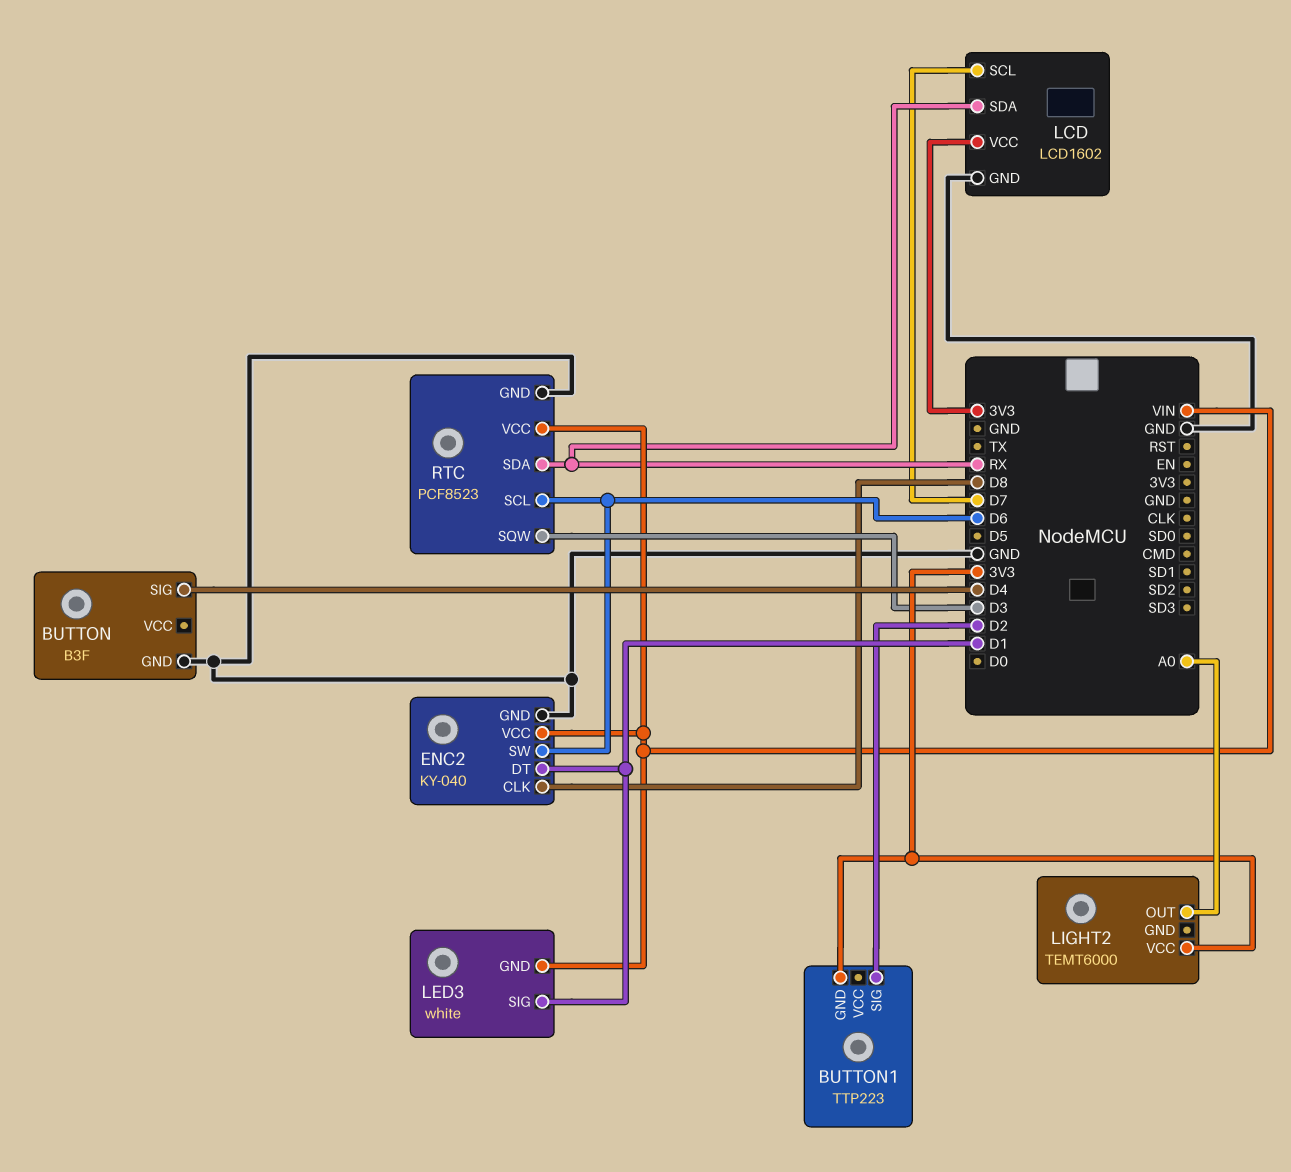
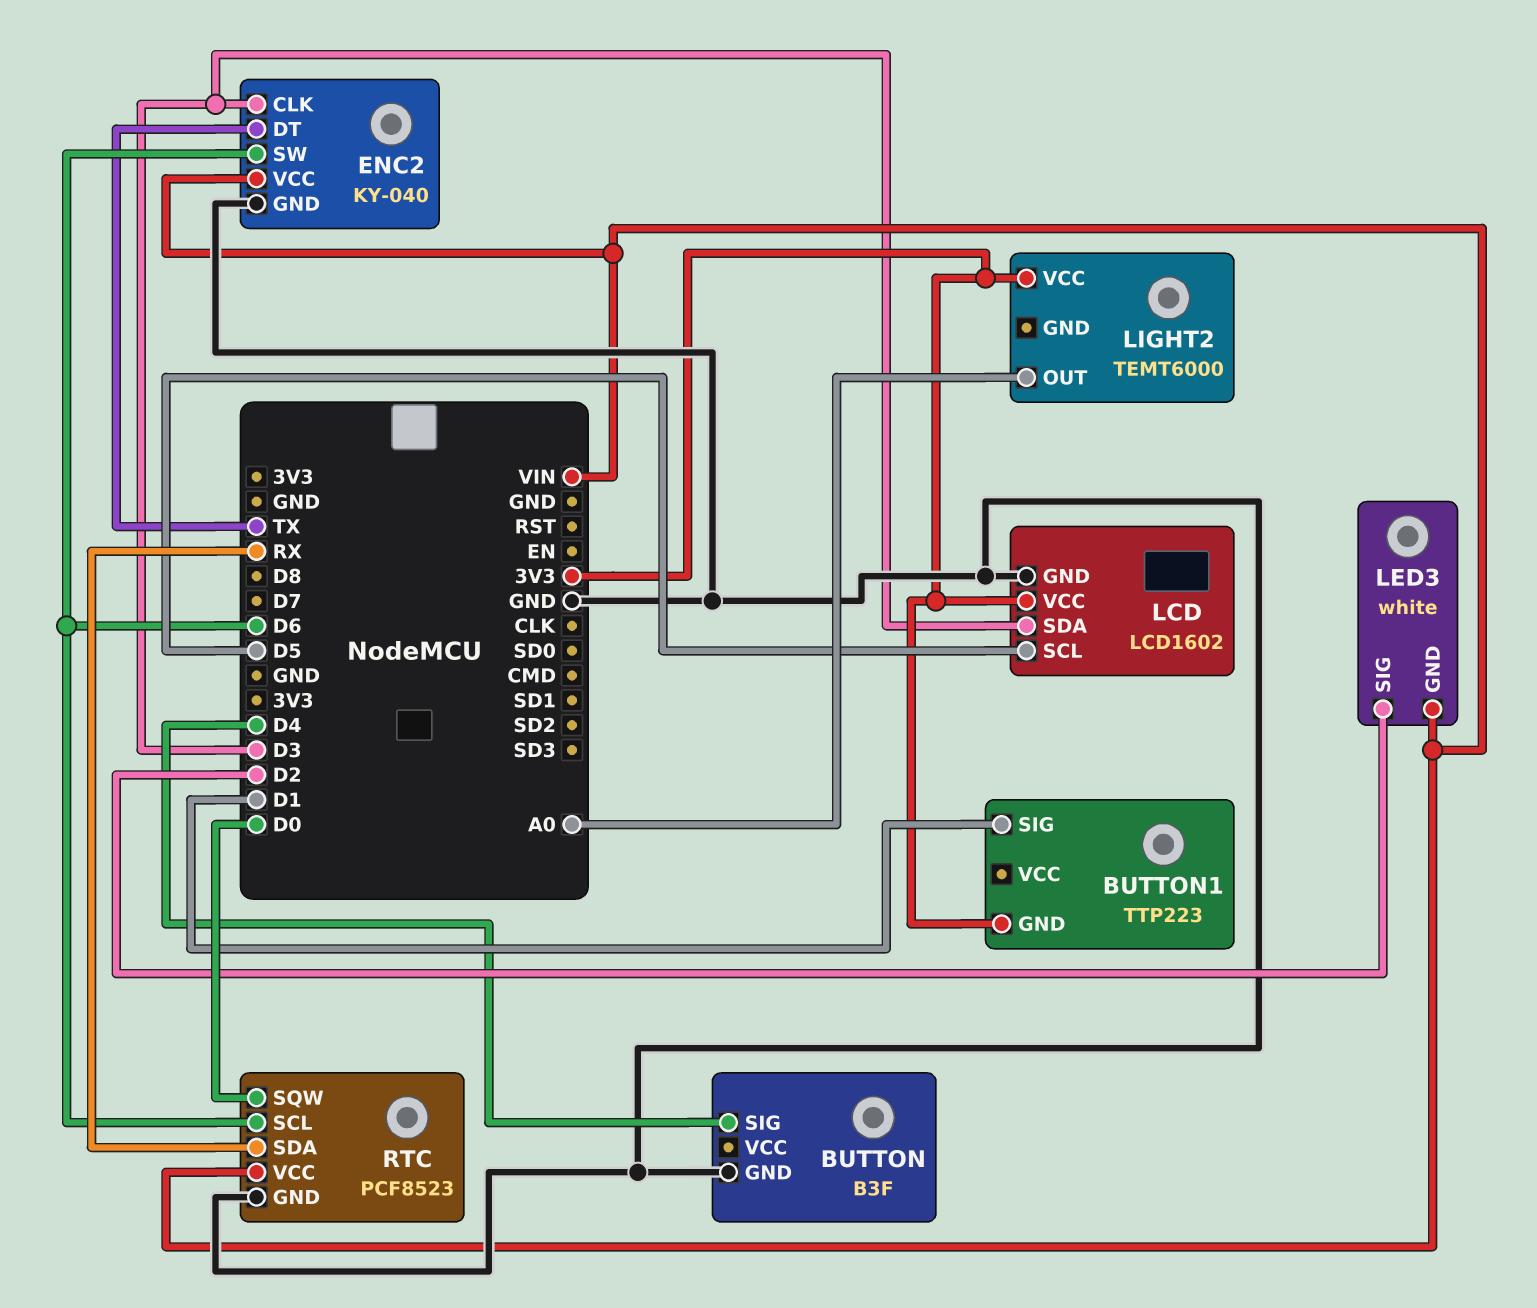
BUTTON1 pin SIG: D2 -> D1
ENC2 pin CLK: D8 -> D3
ENC2 pin DT: D1 -> TX
LCD pin SCL: D7 -> D5
LCD pin SDA: RX -> D3
LED3 pin SIG: D1 -> D2
RTC pin SQW: D3 -> D0

